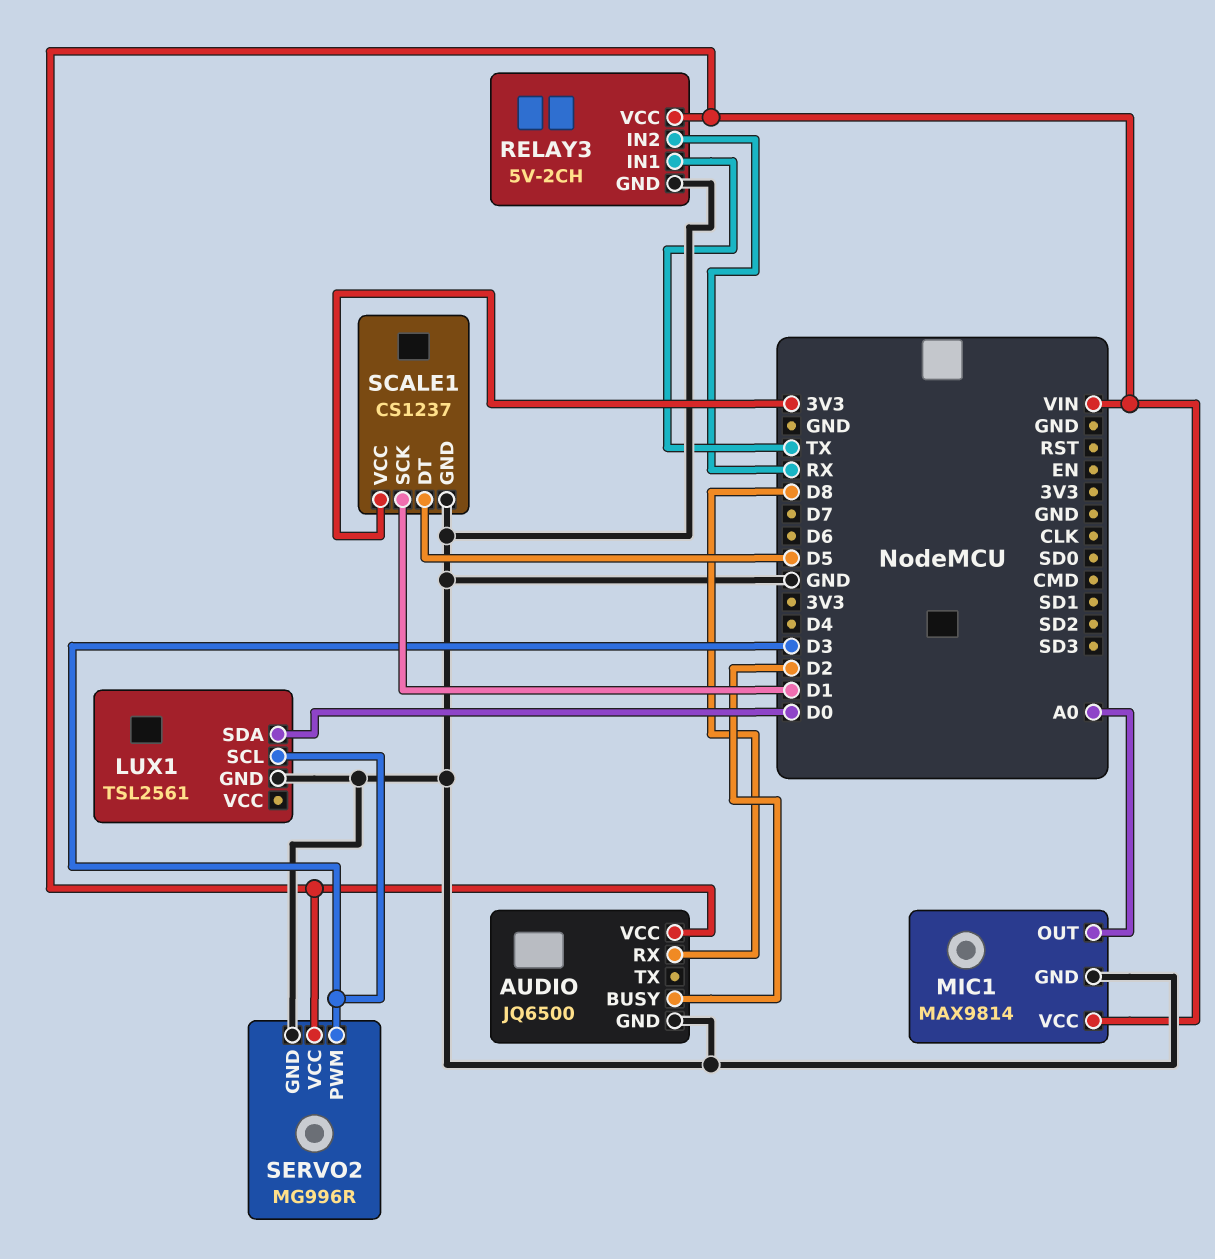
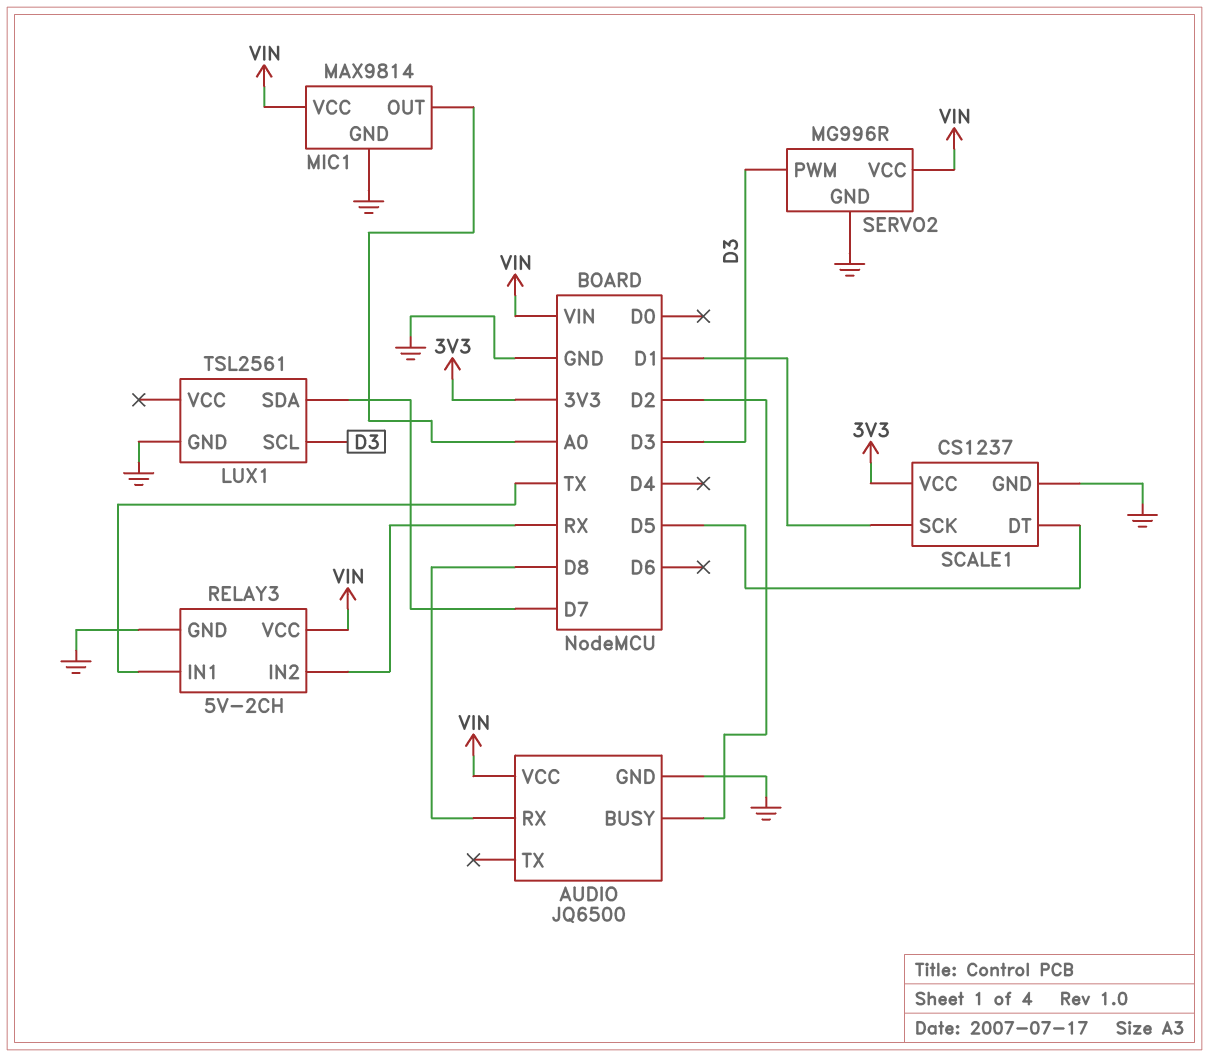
LUX1 pin SDA: D0 -> D7

